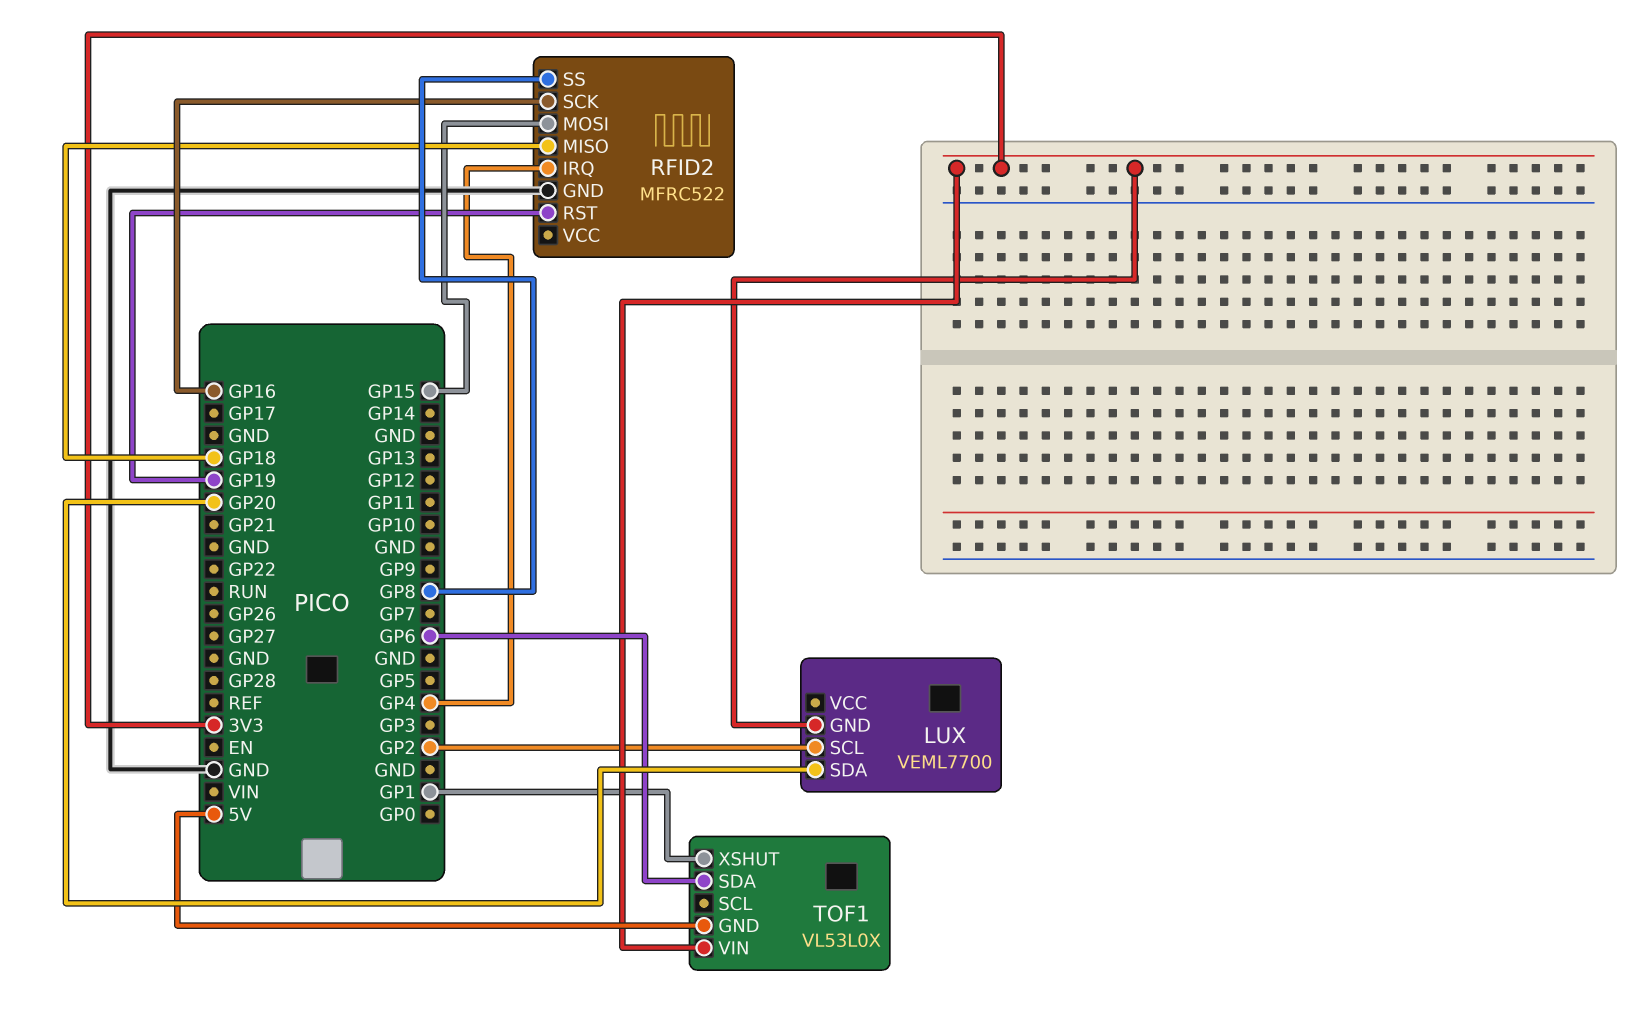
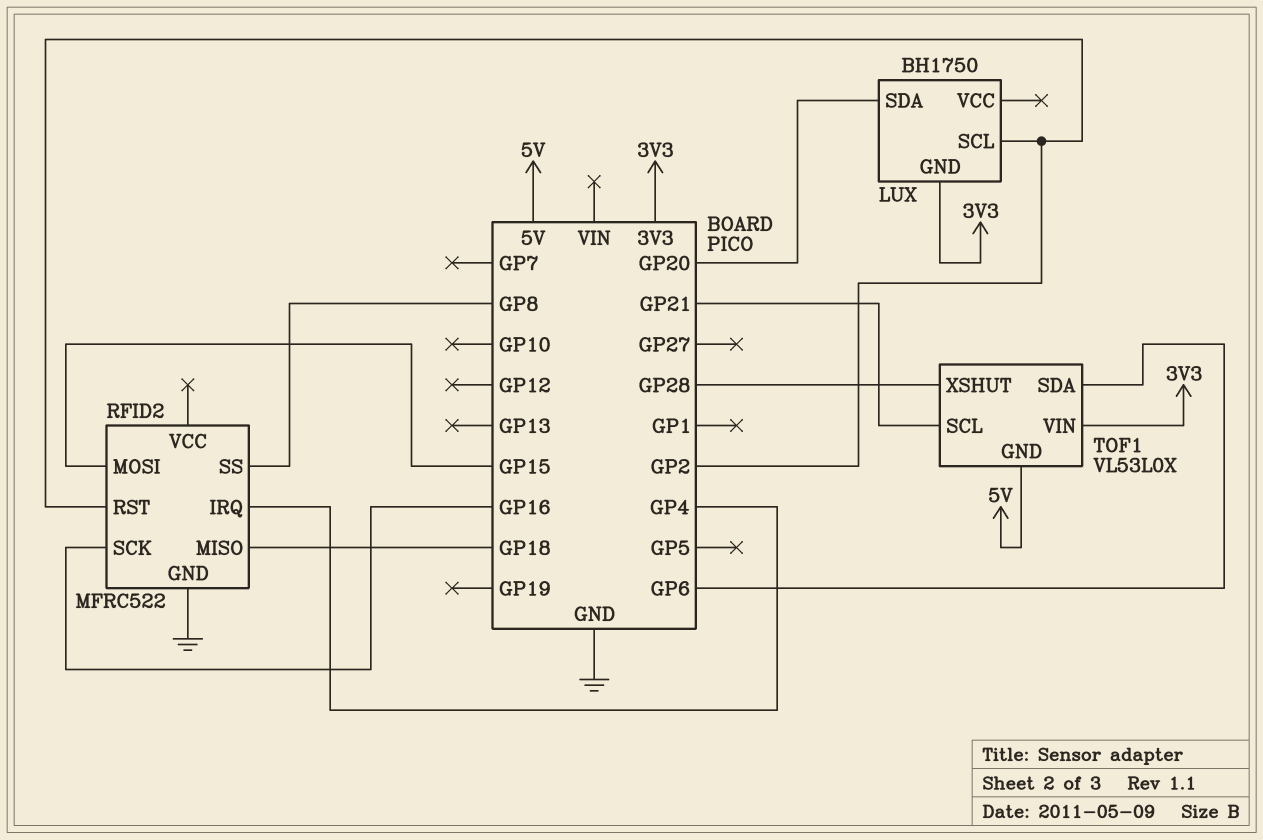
LUX: VEML7700 -> BH1750
RFID2 pin RST: GP19 -> GP2
TOF1 pin SCL: none -> GP21
TOF1 pin XSHUT: GP1 -> GP28

